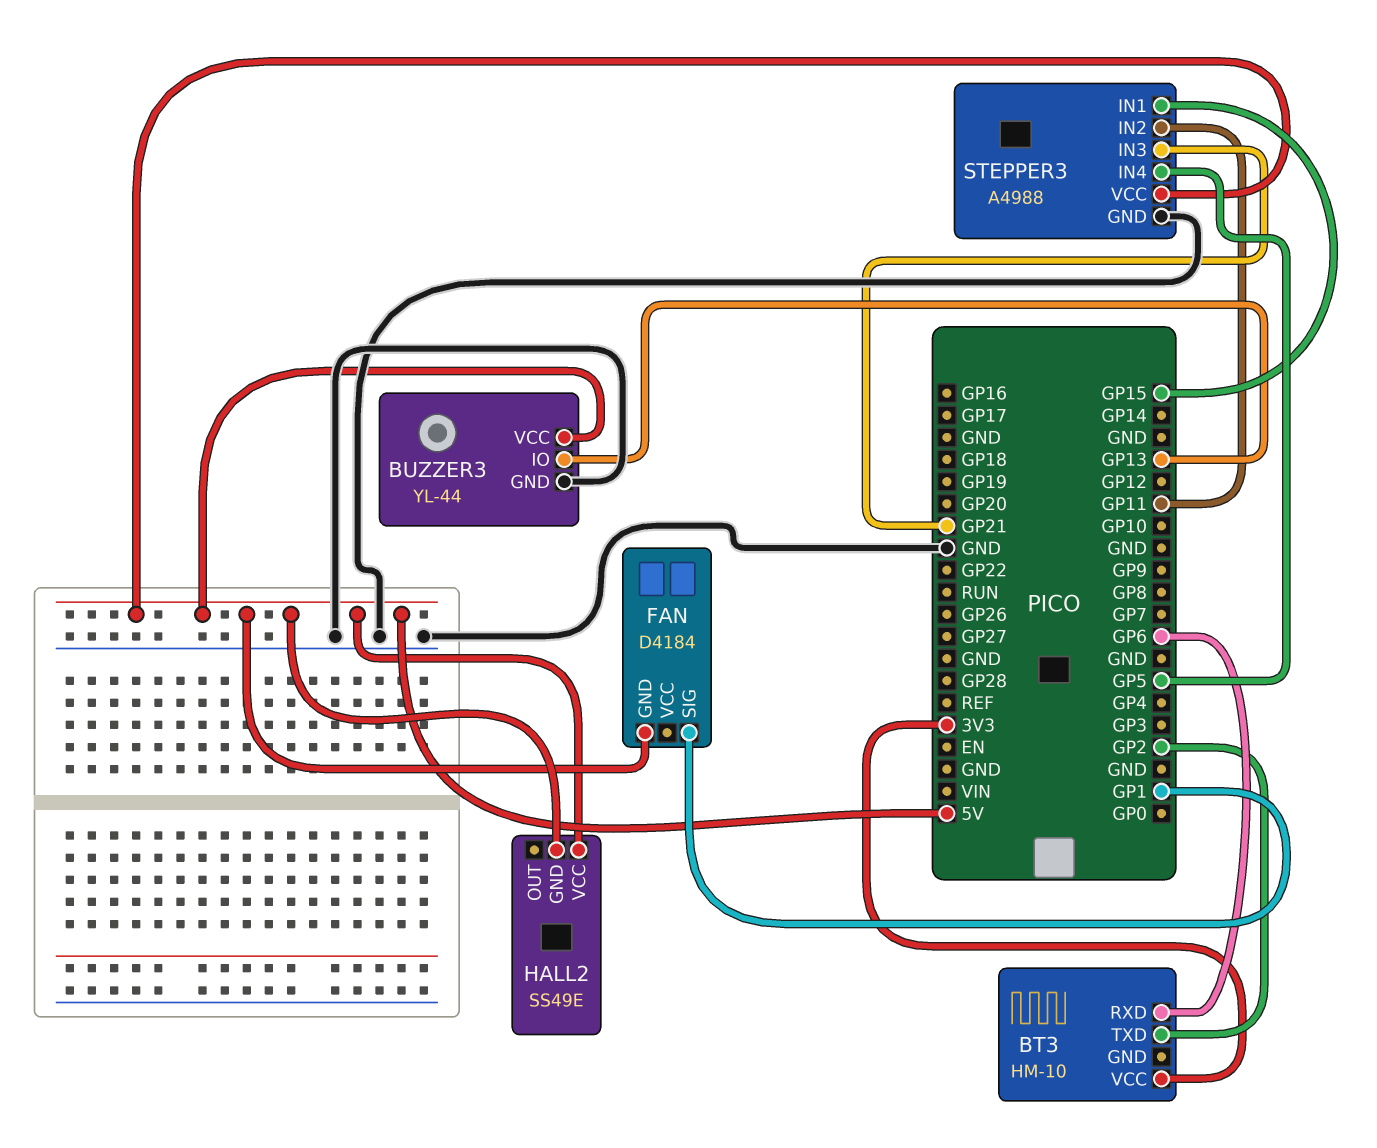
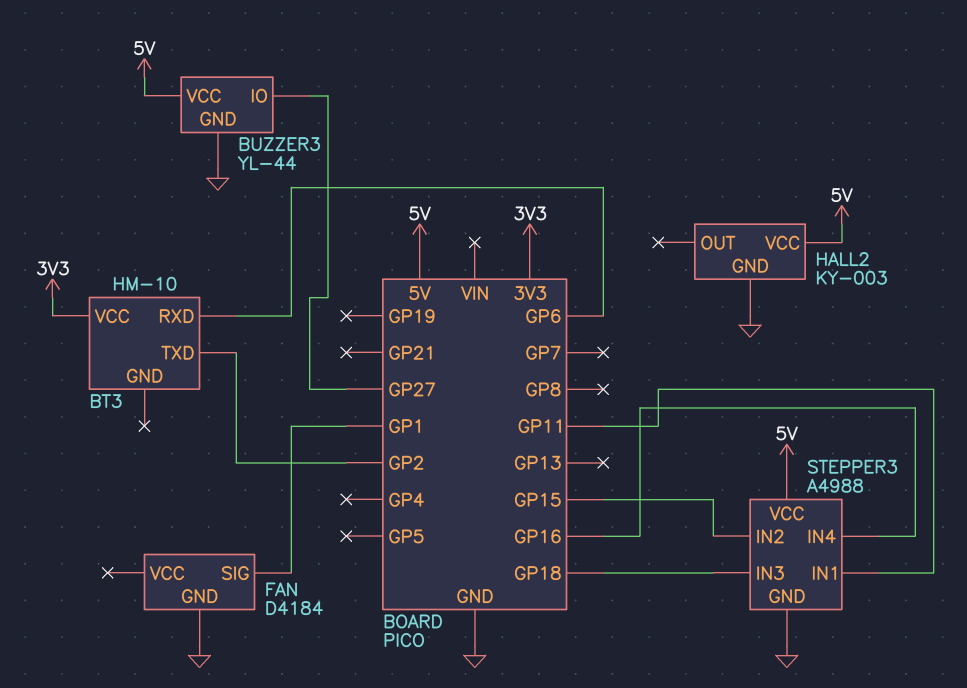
BUZZER3 pin IO: GP13 -> GP27
FAN pin GND: 5V -> GND
HALL2: SS49E -> KY-003
HALL2 pin GND: 5V -> GND
STEPPER3 pin IN1: GP15 -> GP11
STEPPER3 pin IN2: GP11 -> GP15
STEPPER3 pin IN3: GP21 -> GP18
STEPPER3 pin IN4: GP5 -> GP16

